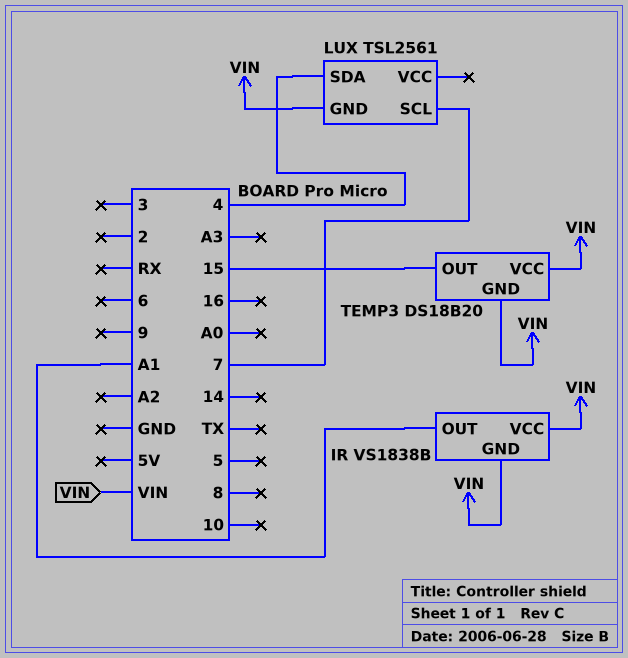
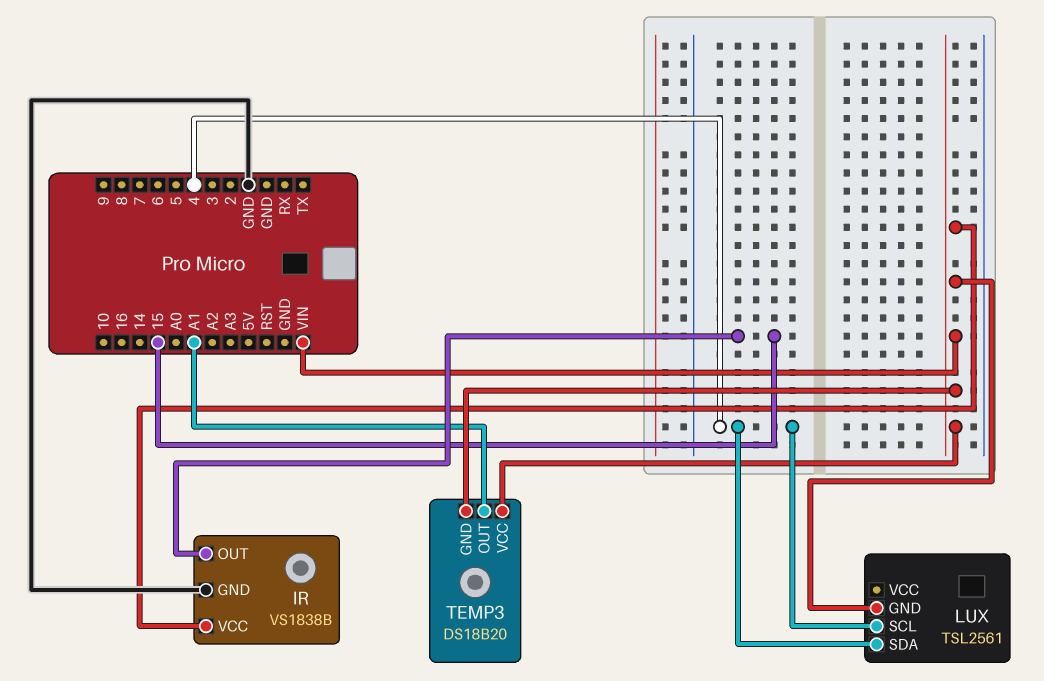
IR pin GND: VIN -> GND
IR pin OUT: A1 -> 15
LUX pin SCL: 7 -> 4
TEMP3 pin OUT: 15 -> A1

